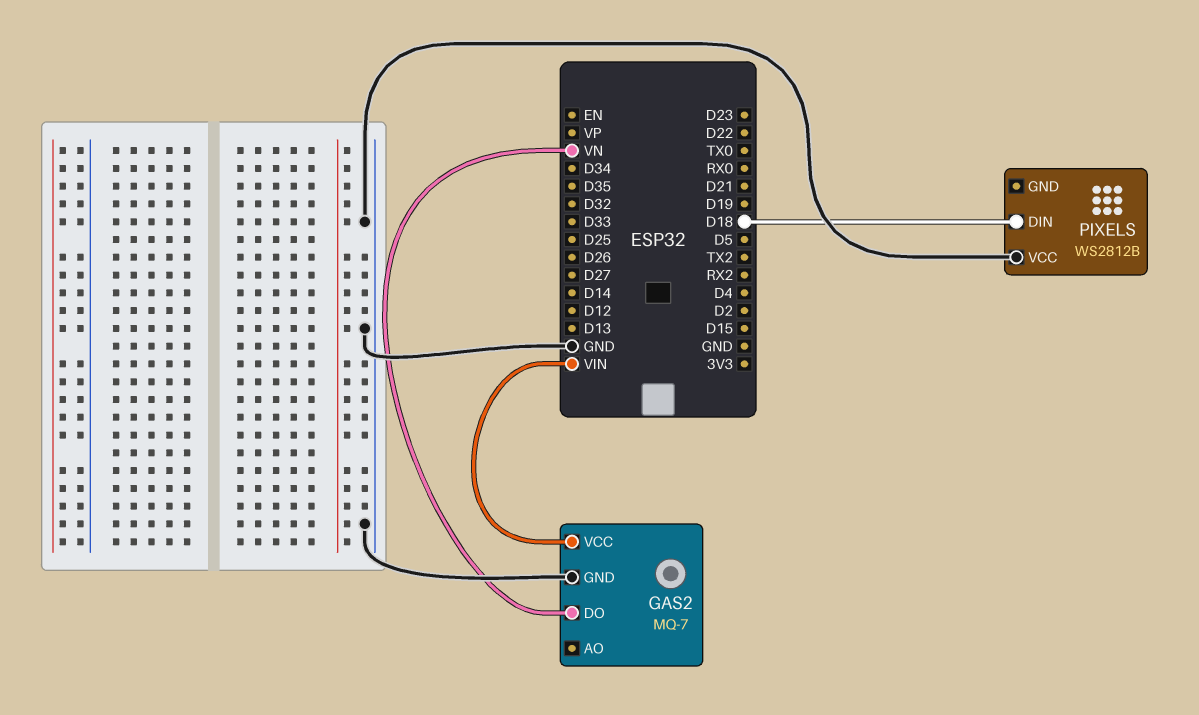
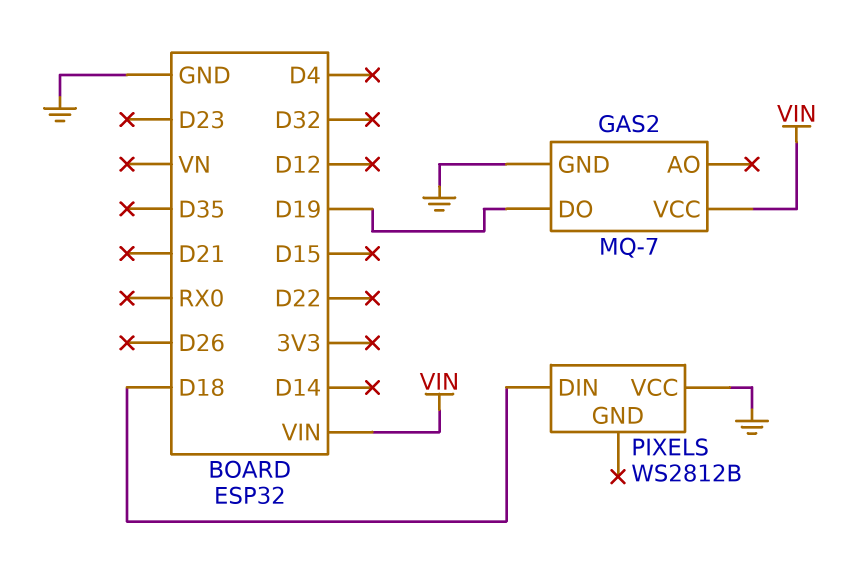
GAS2 pin DO: VN -> D19

